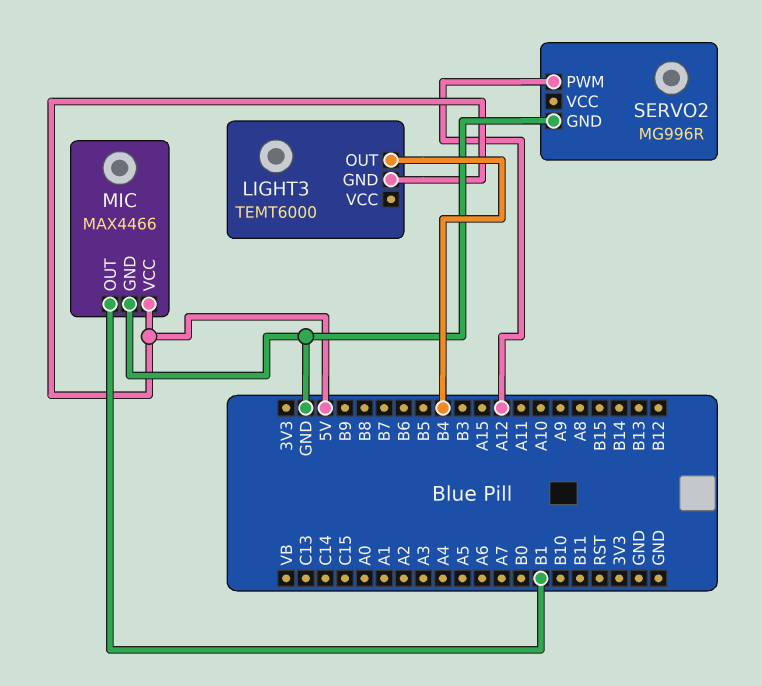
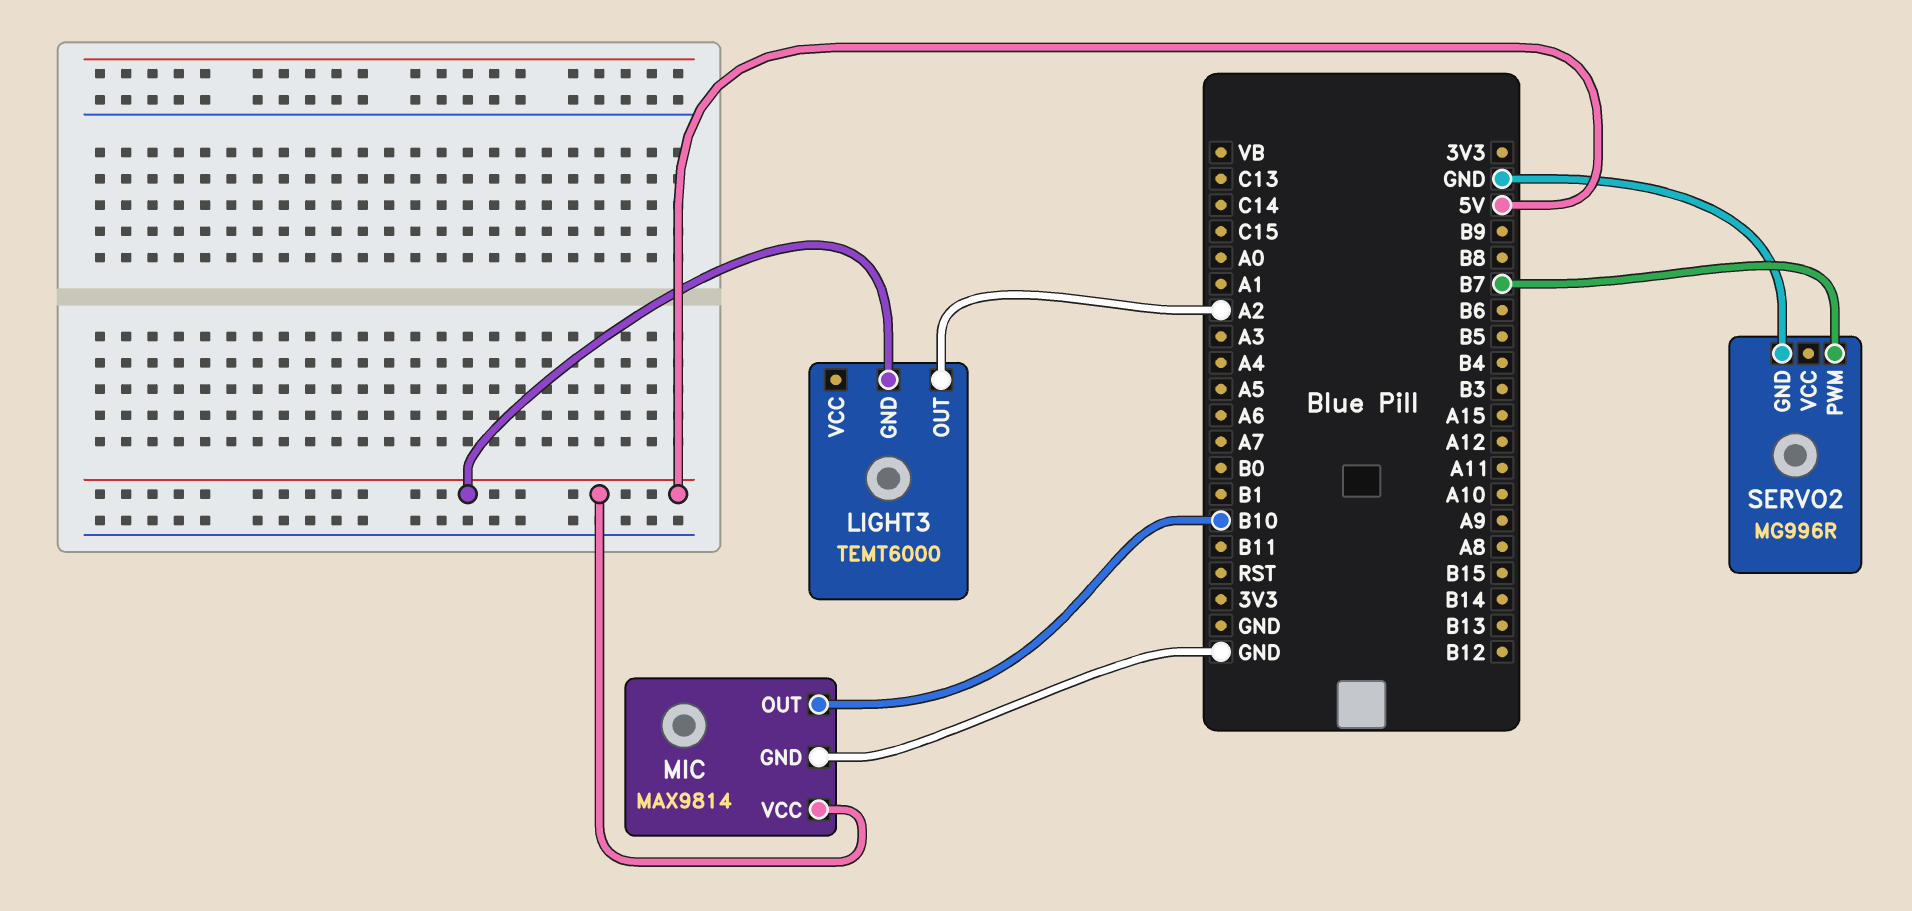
LIGHT3 pin OUT: B4 -> A2
MIC: MAX4466 -> MAX9814
MIC pin OUT: B1 -> B10
SERVO2 pin PWM: A12 -> B7

